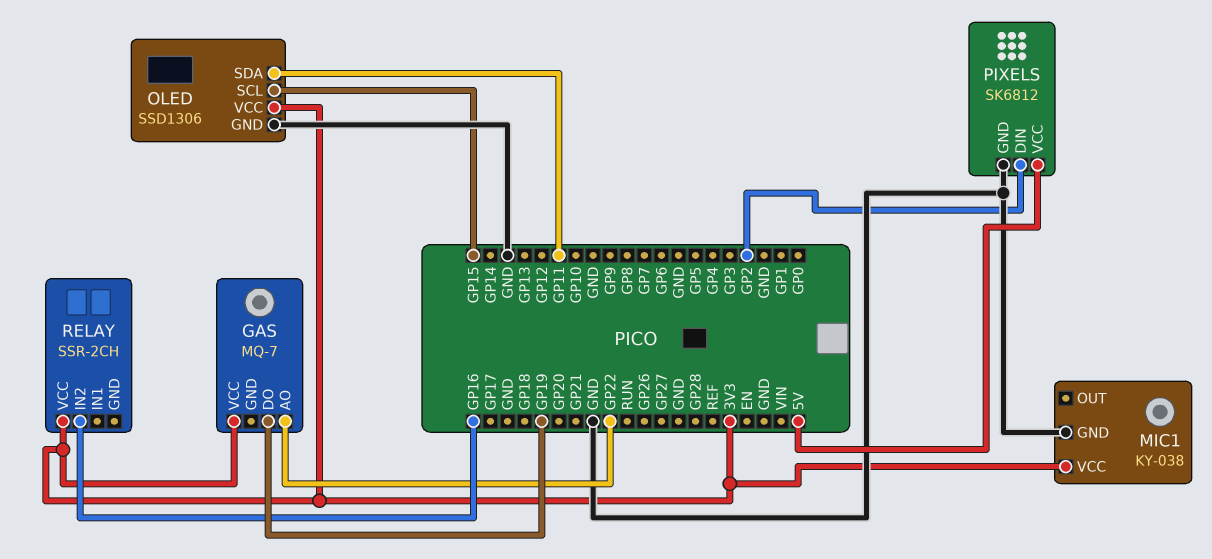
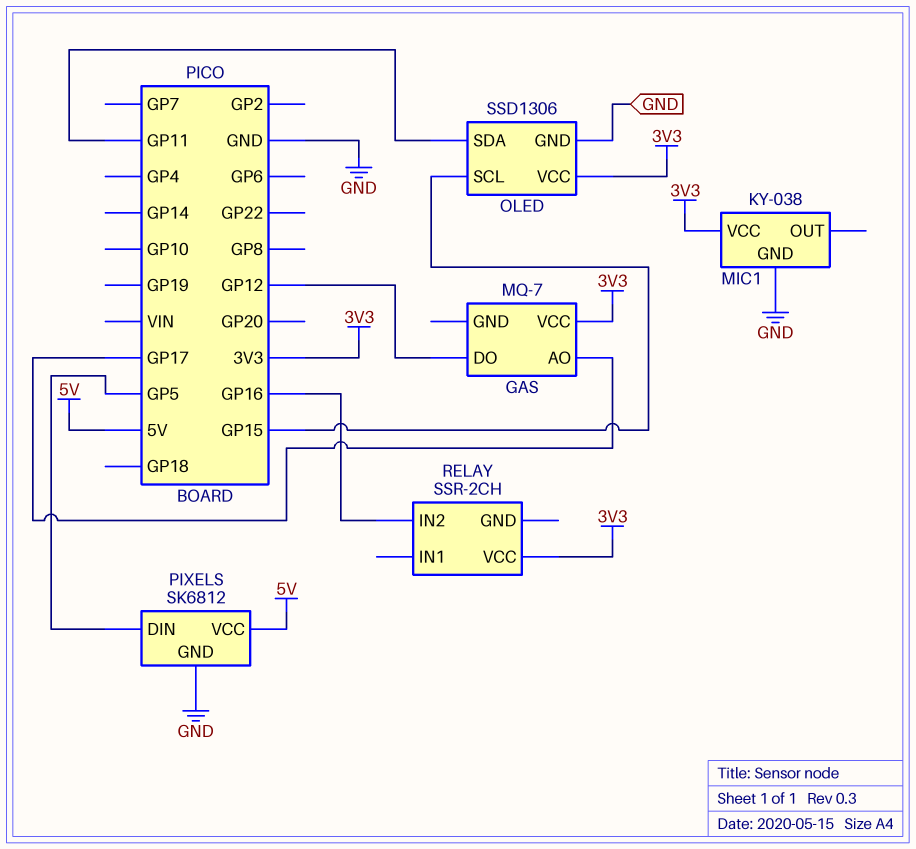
GAS pin AO: GP22 -> GP17
GAS pin DO: GP19 -> GP12
PIXELS pin DIN: GP2 -> GP5

